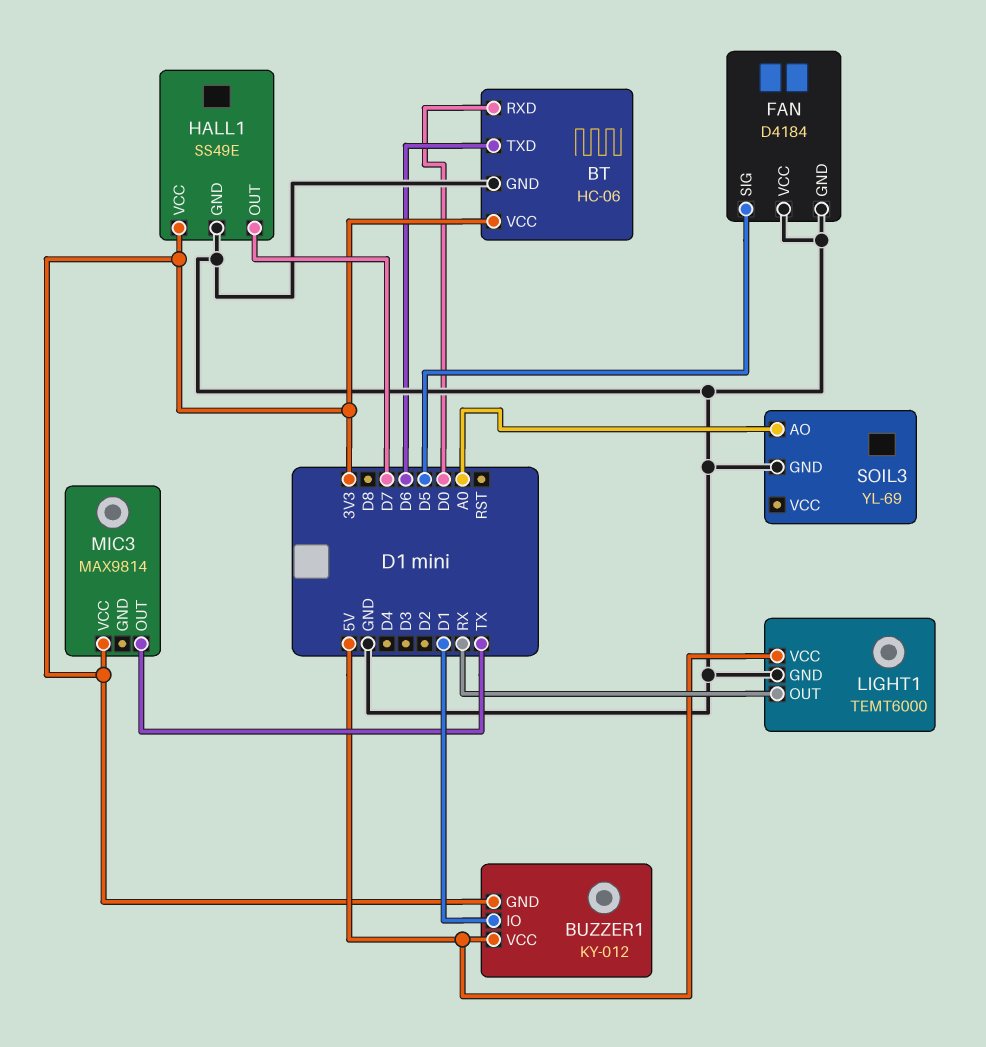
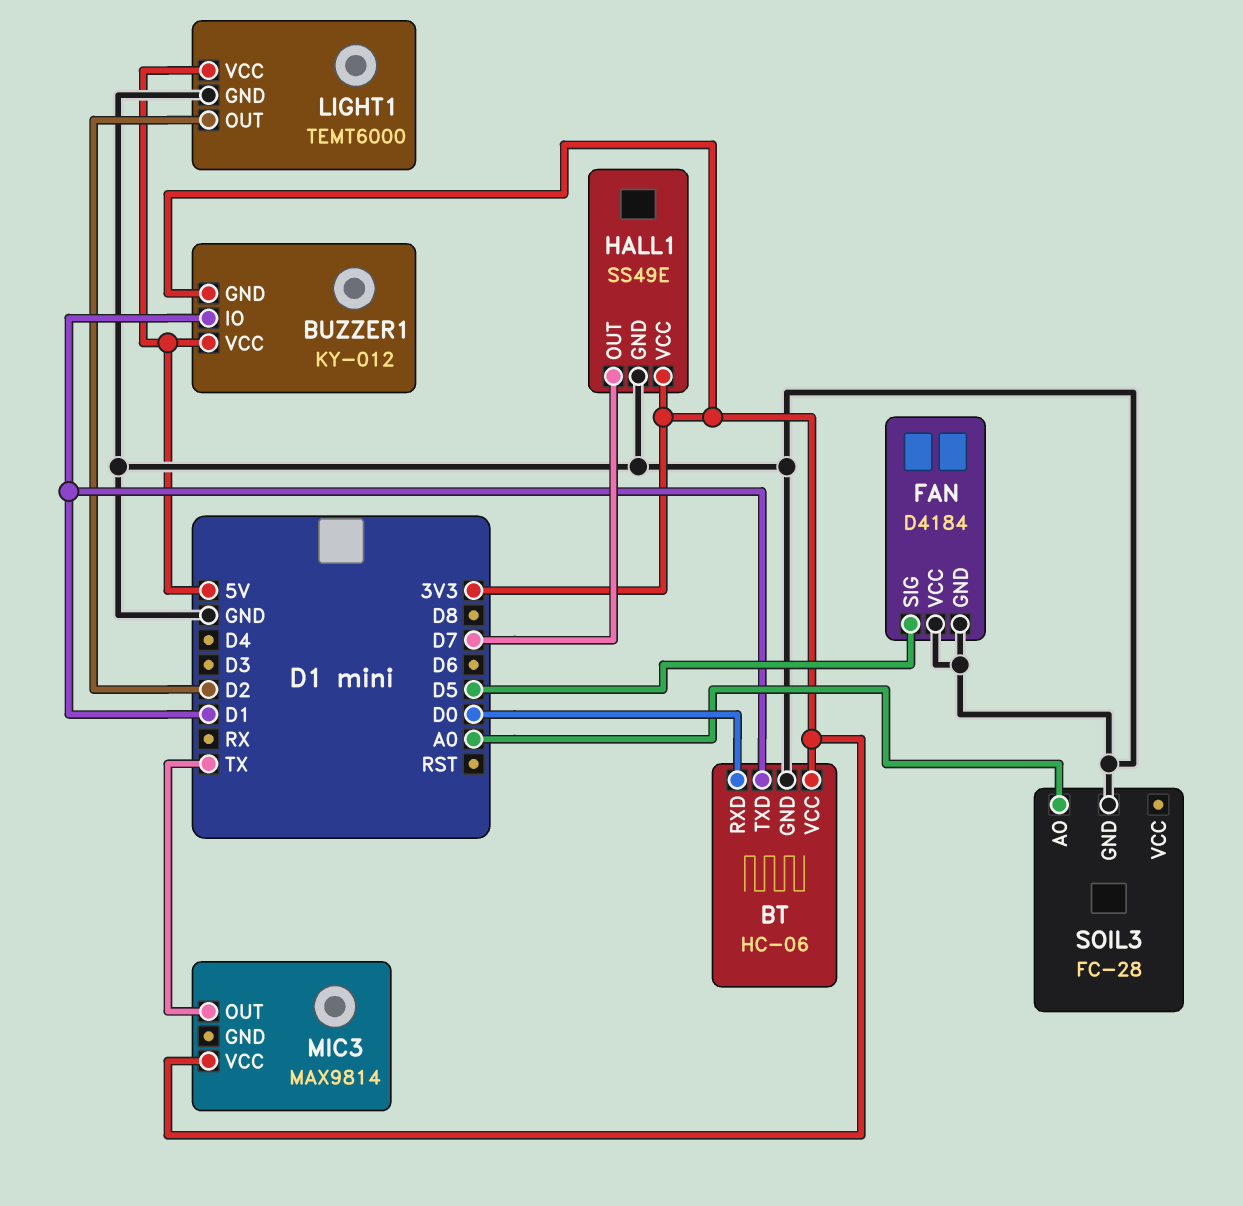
BT pin TXD: D6 -> D1
LIGHT1 pin OUT: RX -> D2
SOIL3: YL-69 -> FC-28

